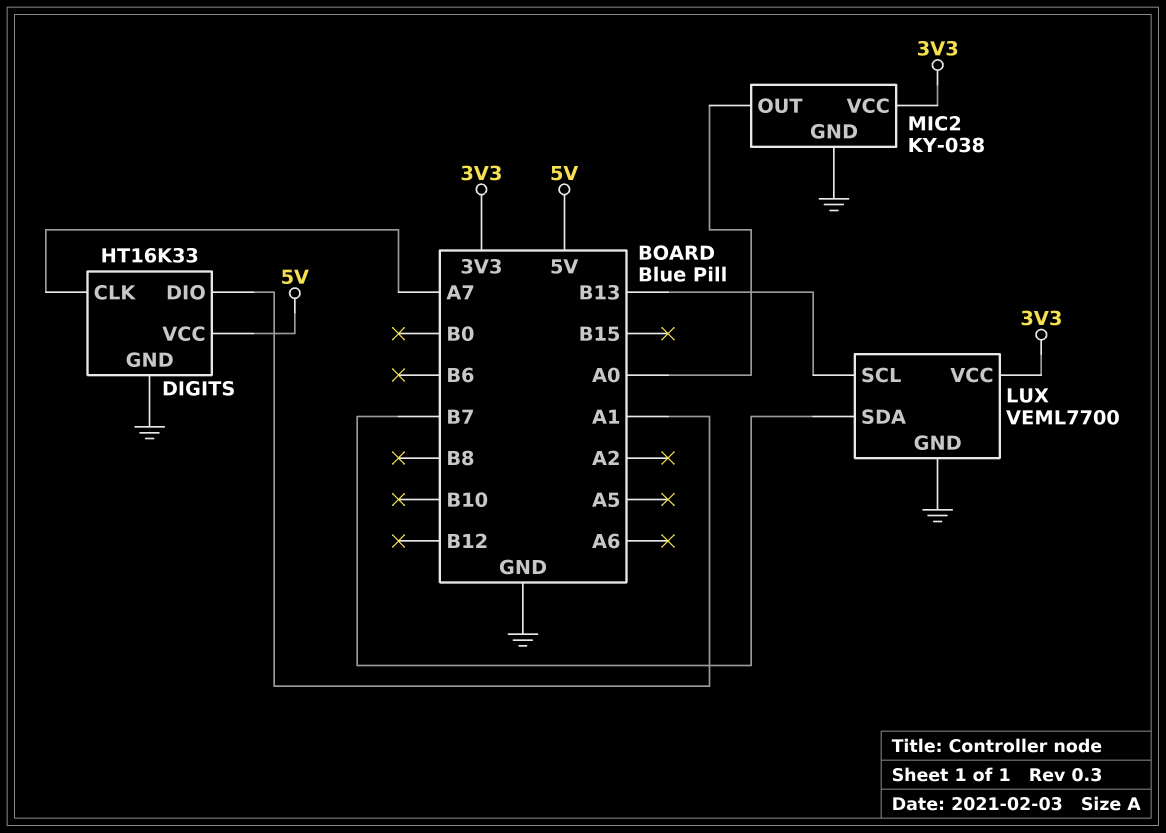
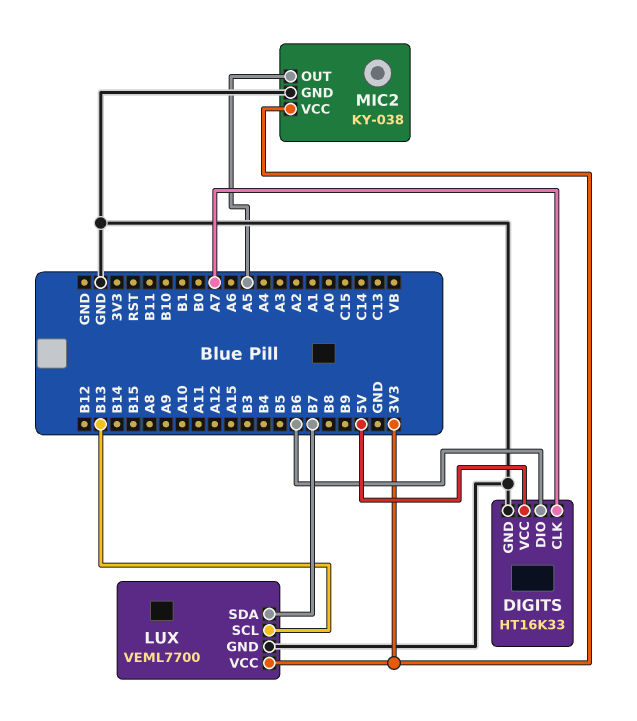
DIGITS pin DIO: A1 -> B6
MIC2 pin OUT: A0 -> A5

